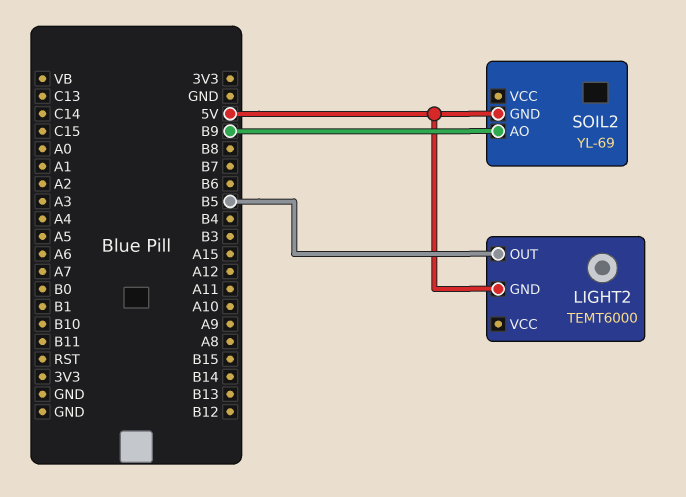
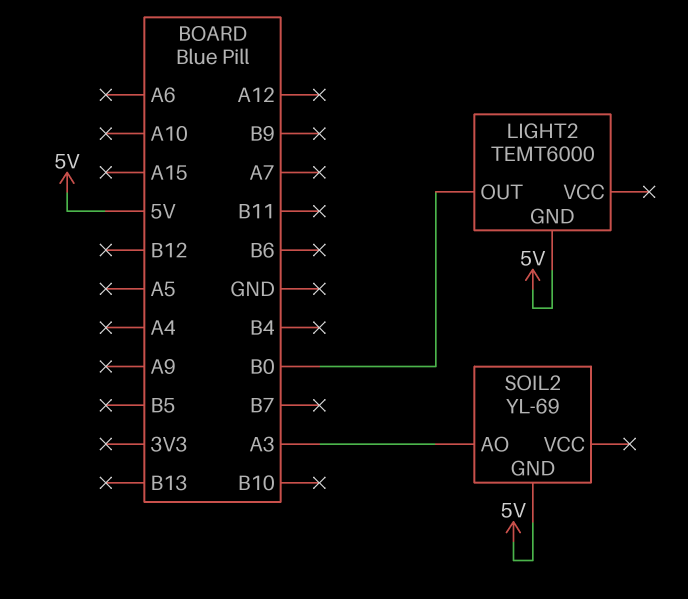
LIGHT2 pin OUT: B5 -> B0
SOIL2 pin AO: B9 -> A3

